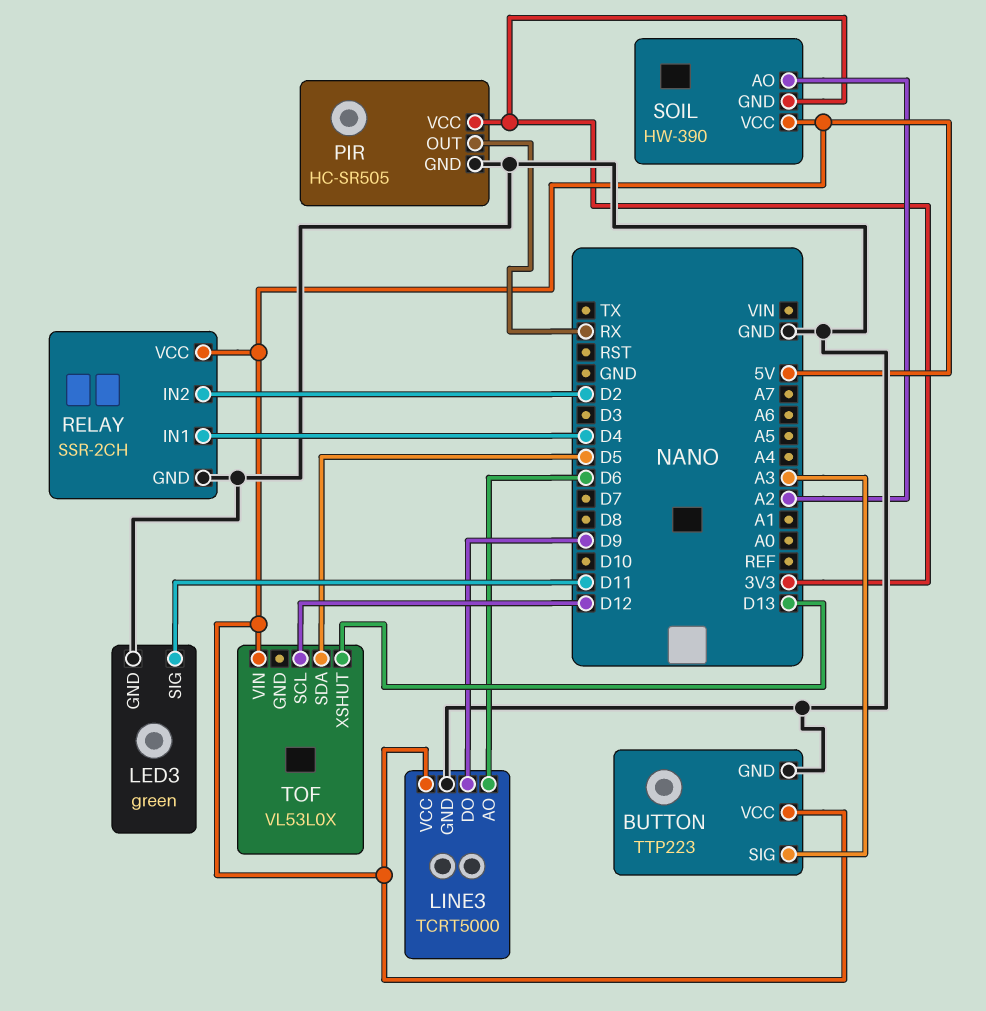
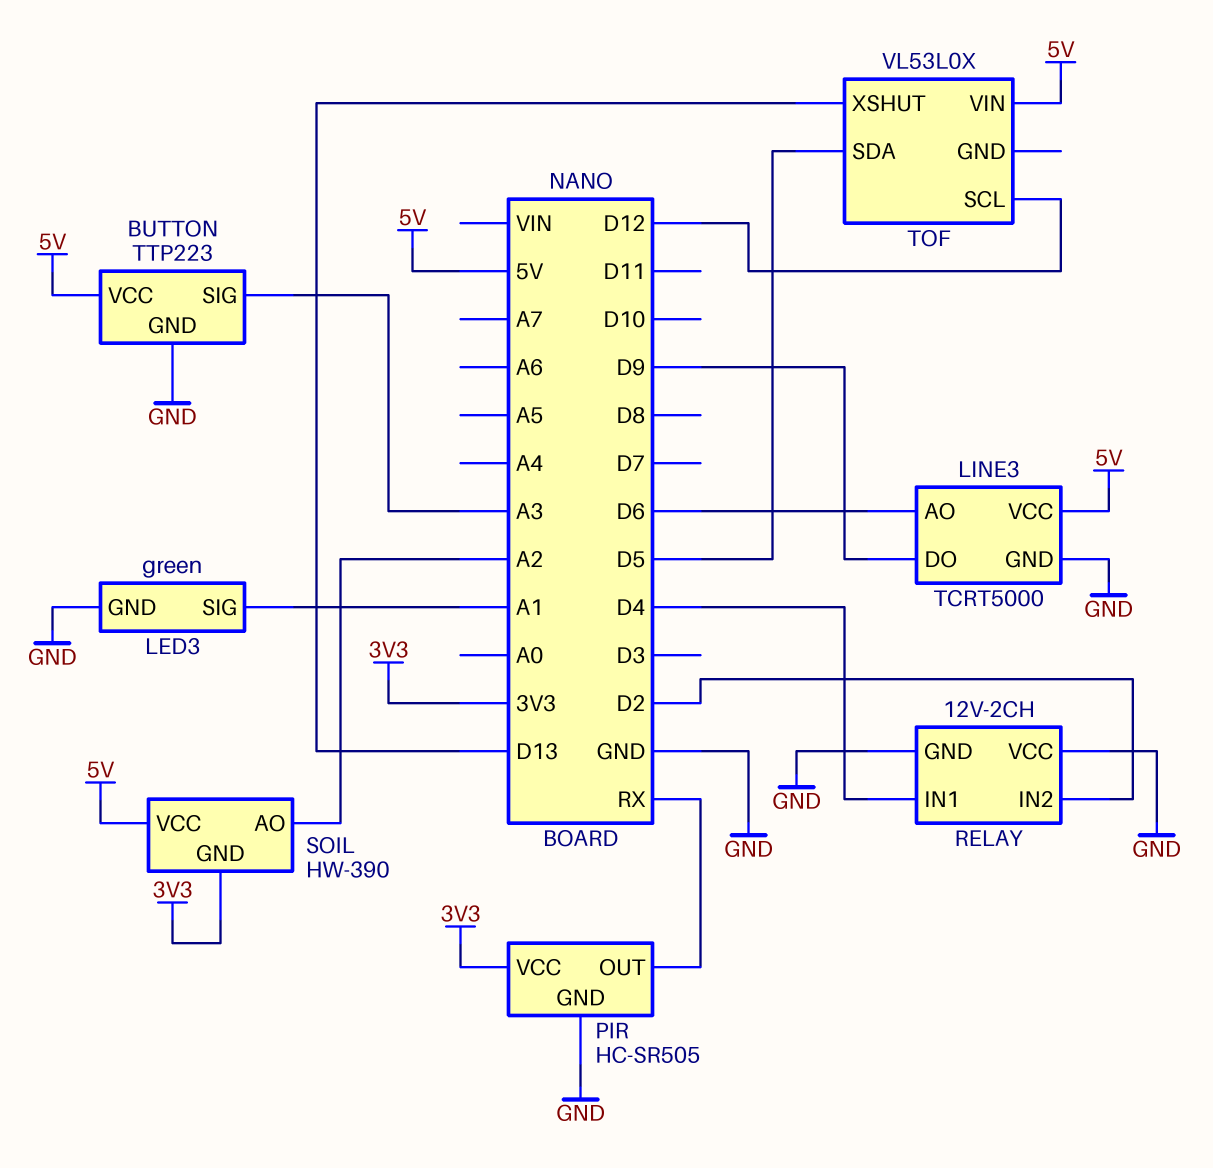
LED3 pin SIG: D11 -> A1
RELAY: SSR-2CH -> 12V-2CH
RELAY pin VCC: 5V -> GND

